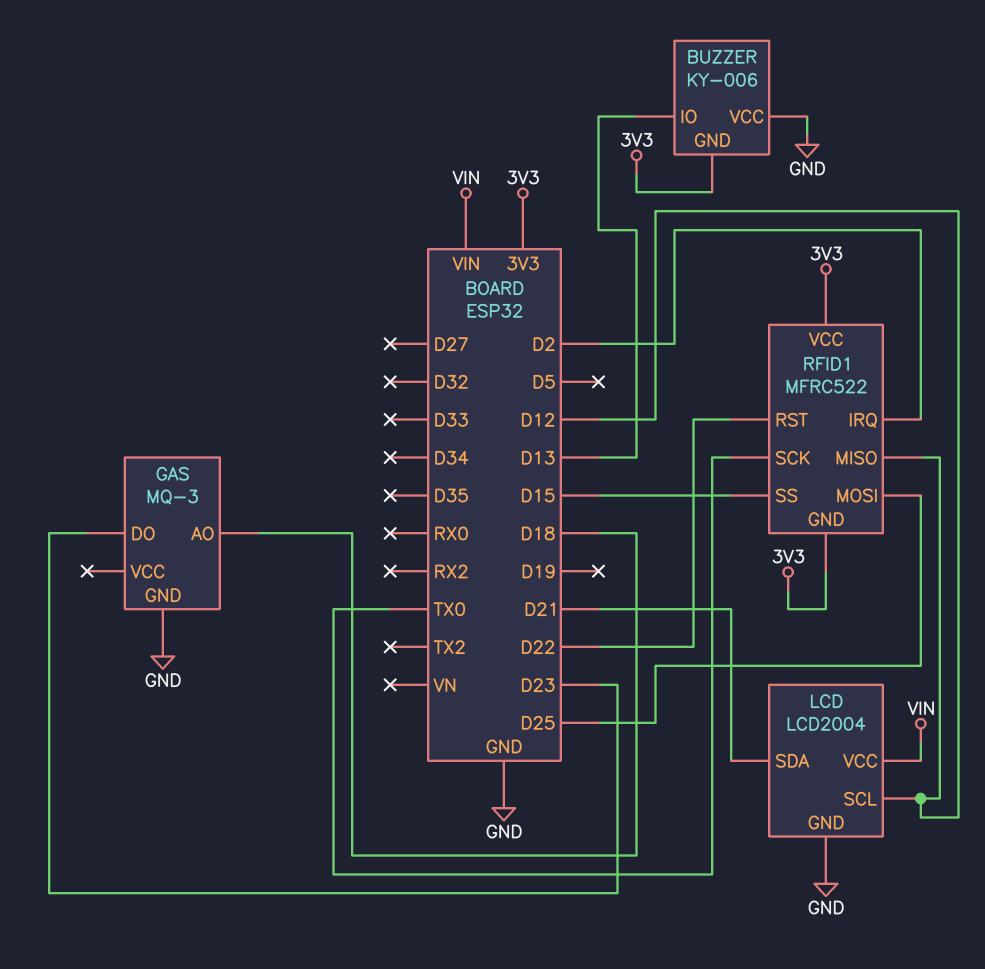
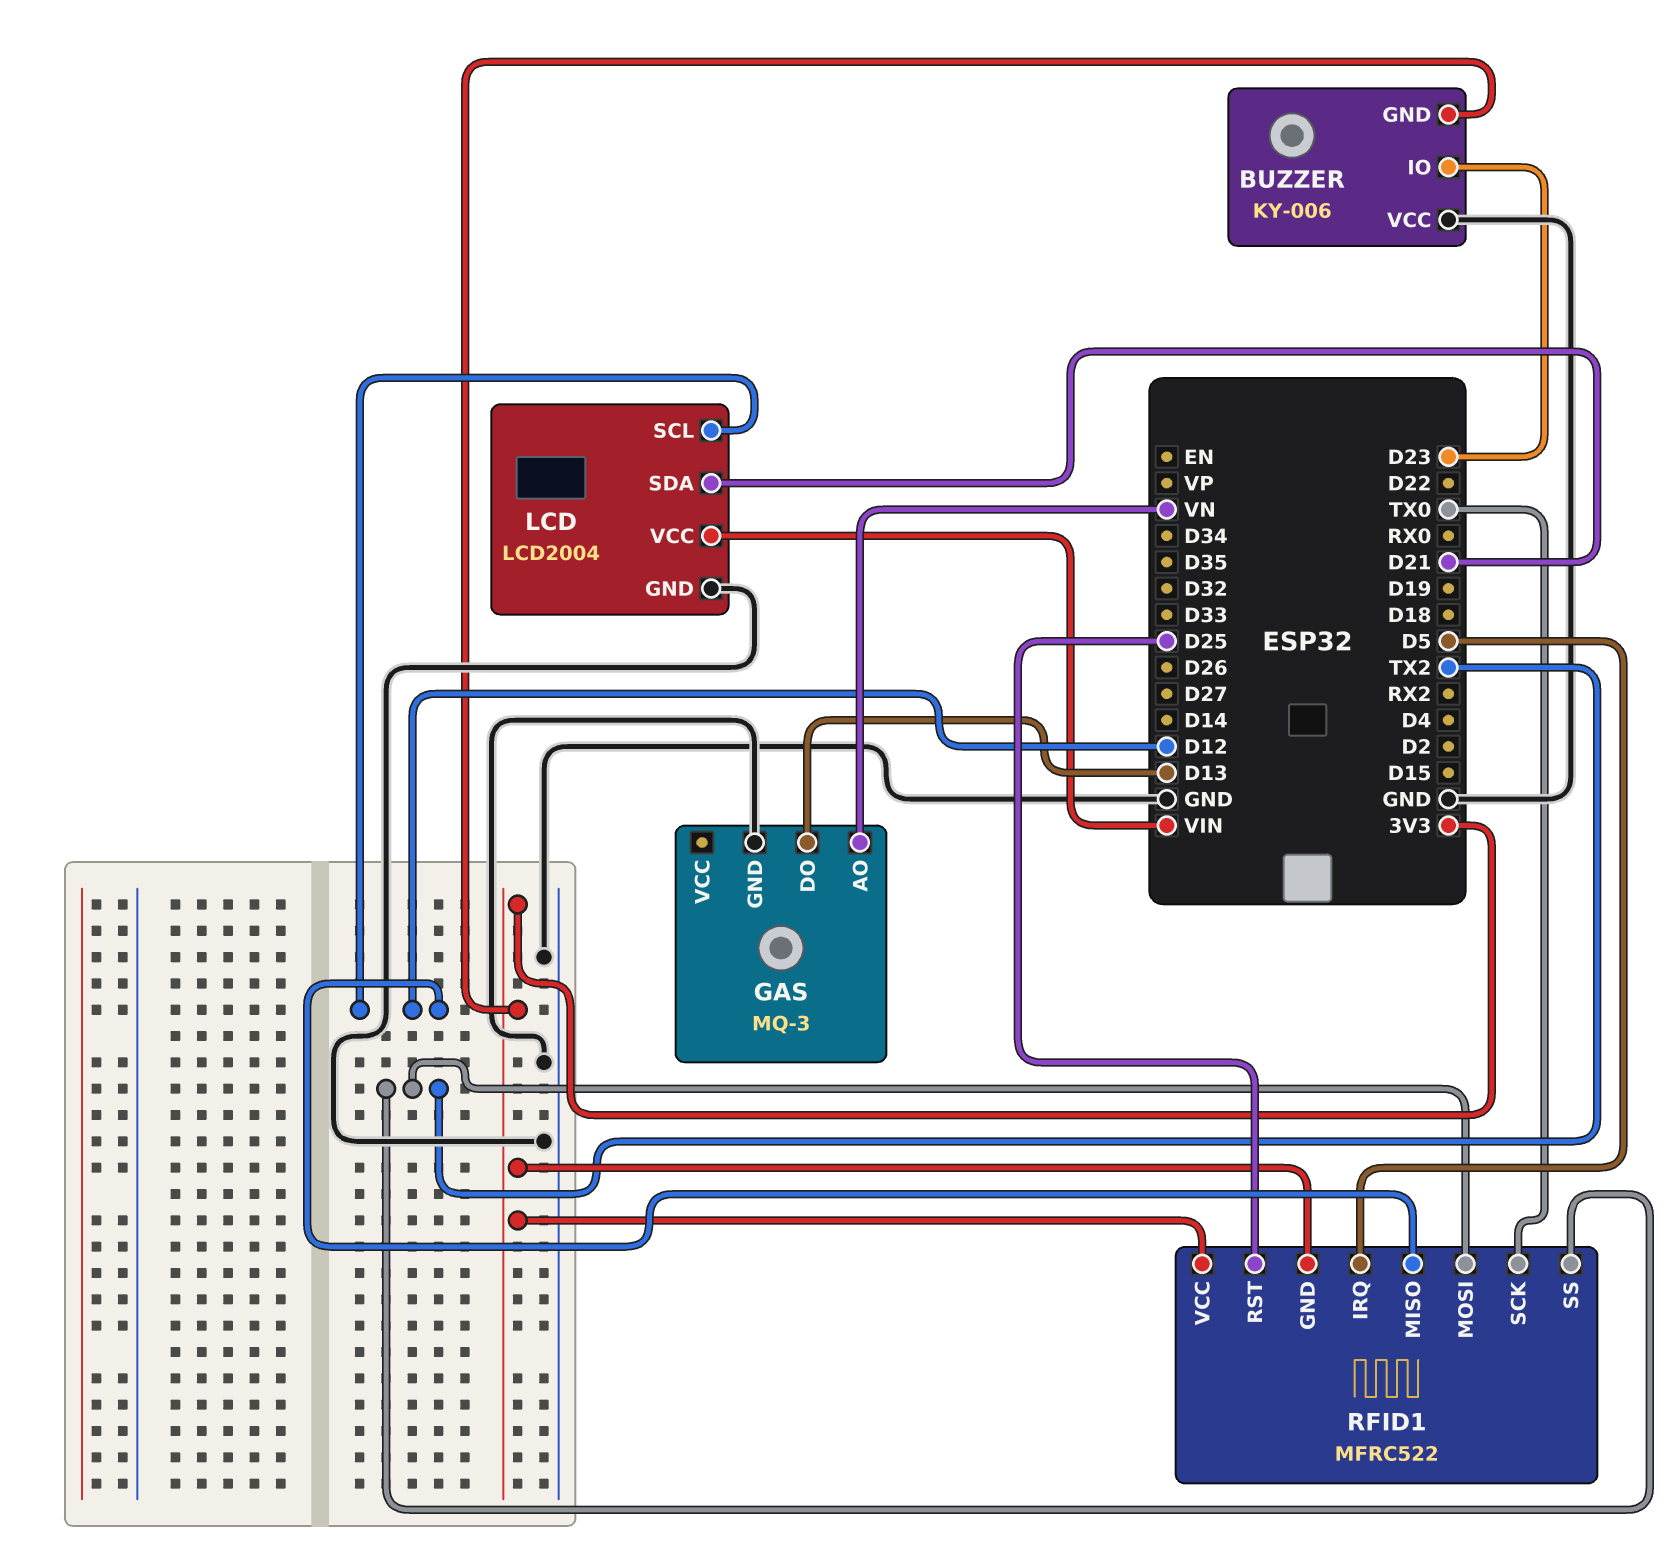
BUZZER pin IO: D13 -> D23
GAS pin AO: D18 -> VN
GAS pin DO: D23 -> D13
RFID1 pin IRQ: D2 -> D5
RFID1 pin MOSI: D25 -> TX2
RFID1 pin RST: D22 -> D25
RFID1 pin SS: D15 -> TX2

